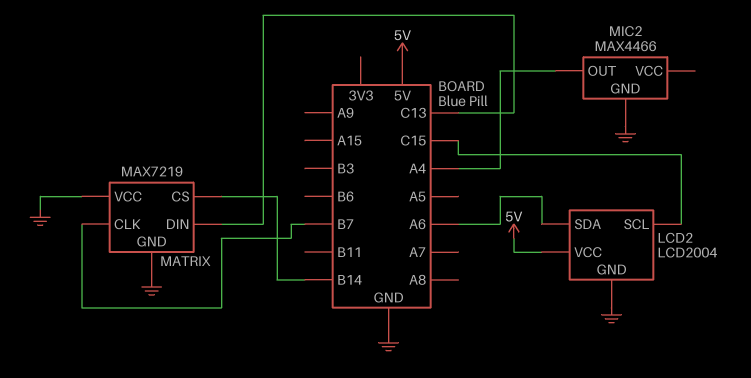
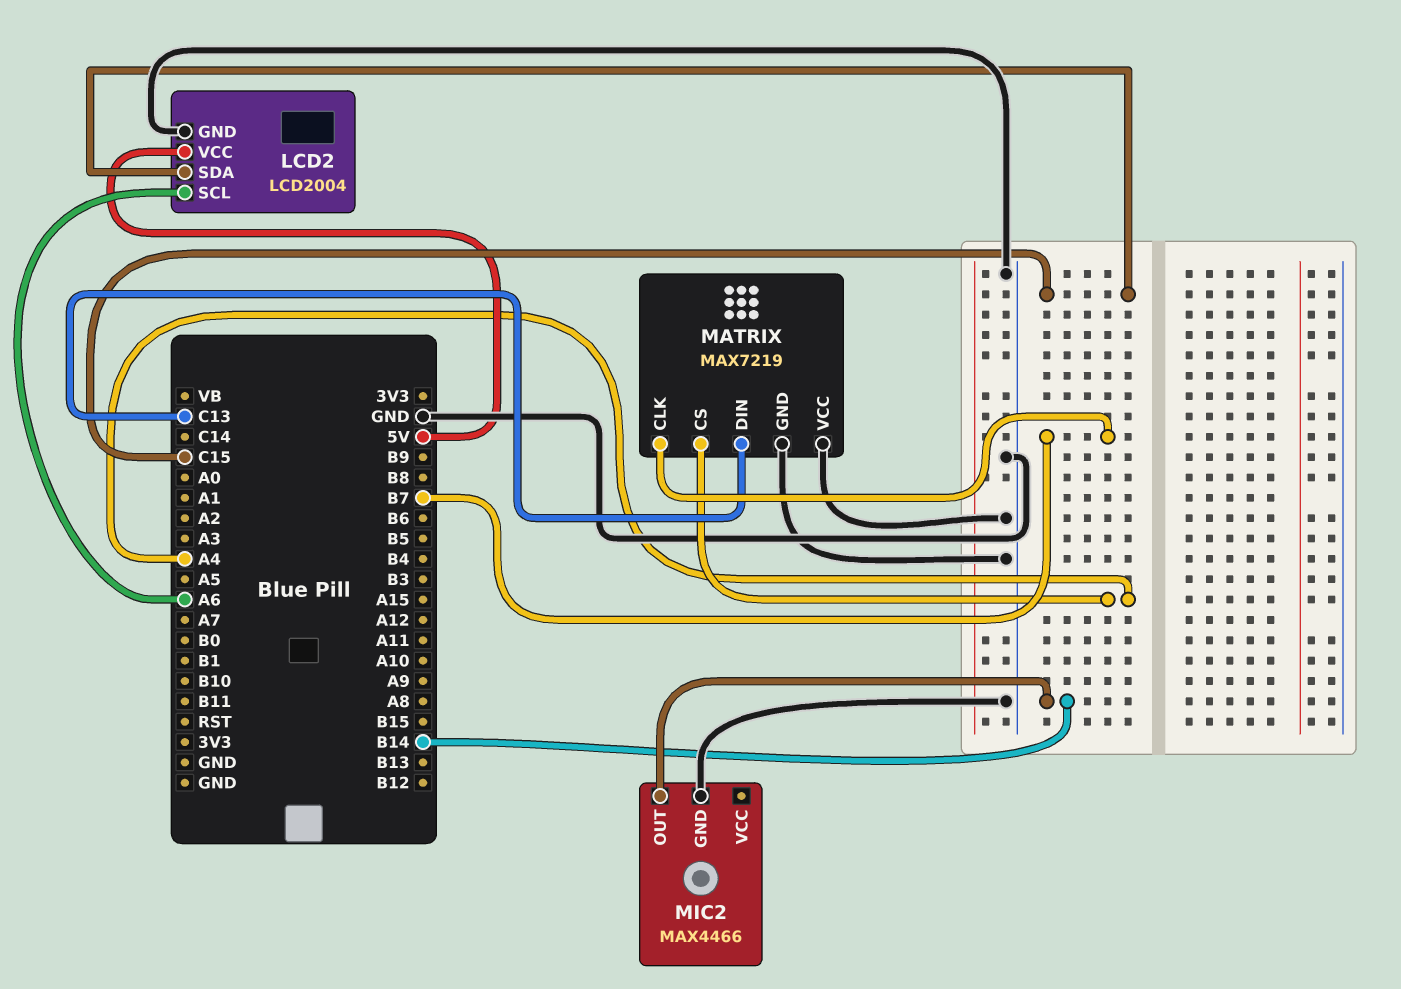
LCD2 pin SCL: C15 -> A6
LCD2 pin SDA: A6 -> C15
MATRIX pin CS: B14 -> A4
MIC2 pin OUT: A4 -> B14

